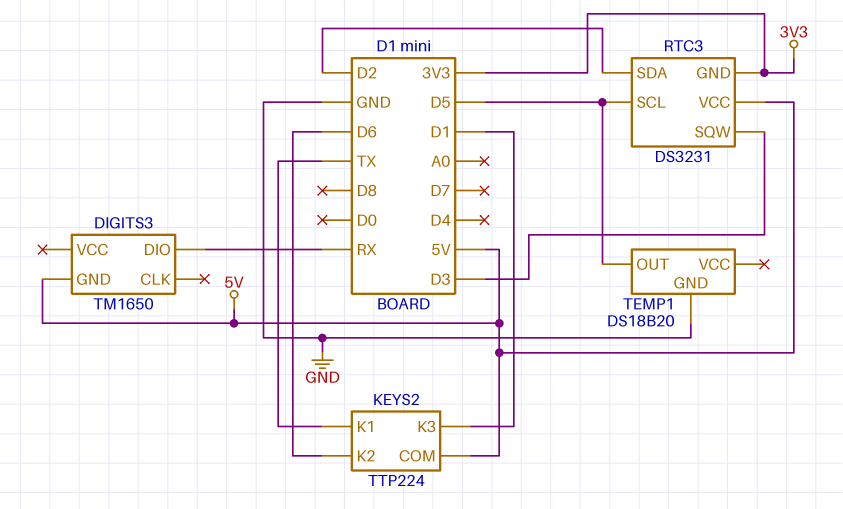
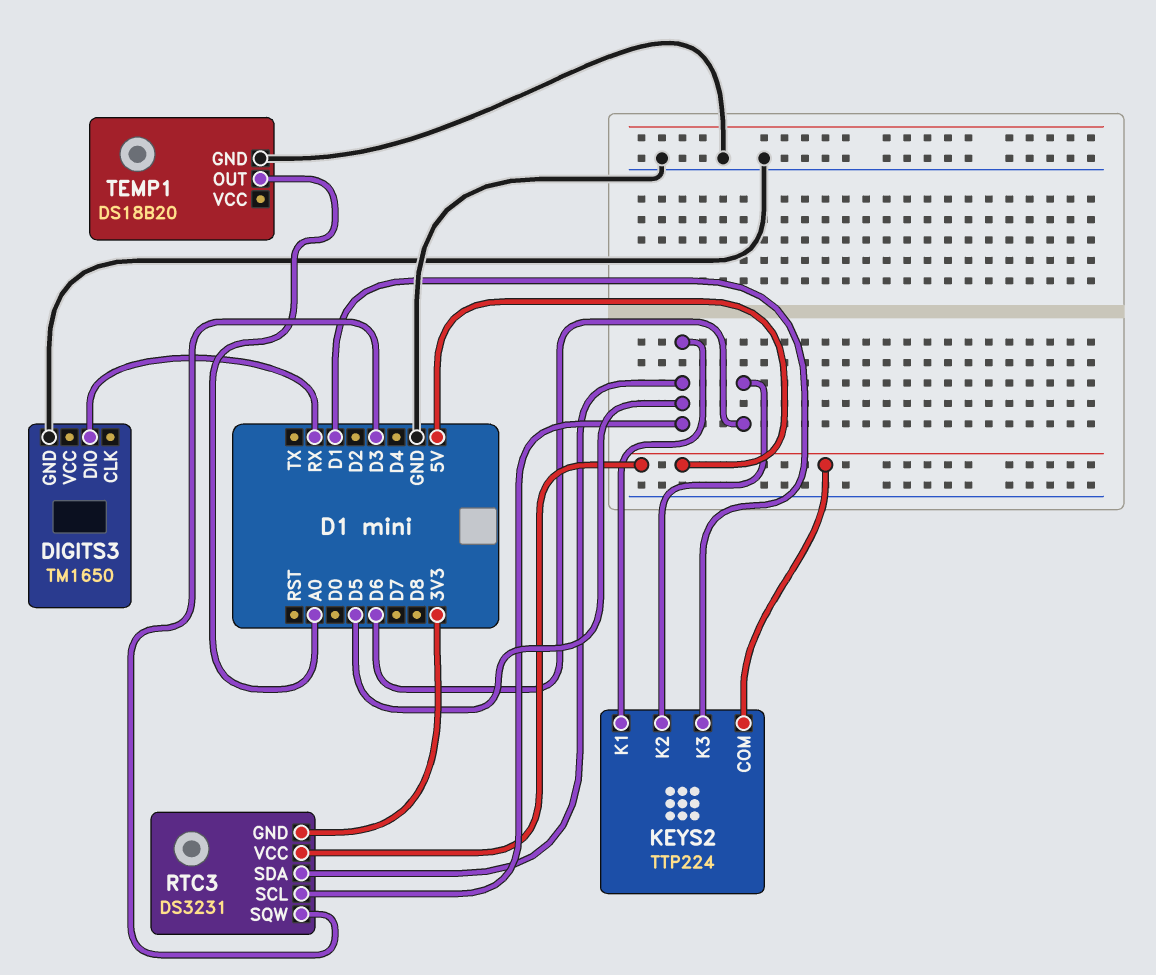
DIGITS3 pin GND: 5V -> GND
KEYS2 pin K1: TX -> D5
RTC3 pin SDA: D2 -> D5
TEMP1 pin OUT: D5 -> A0

